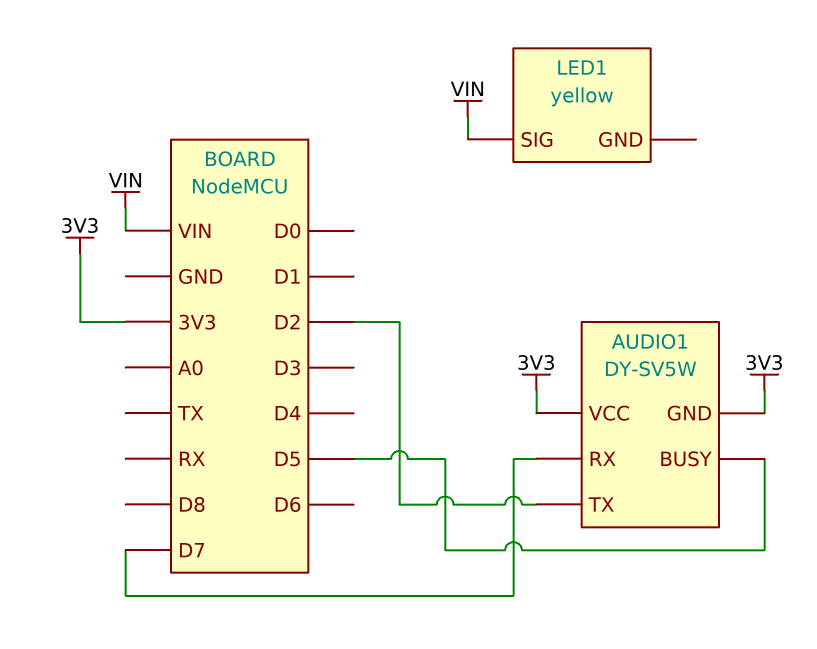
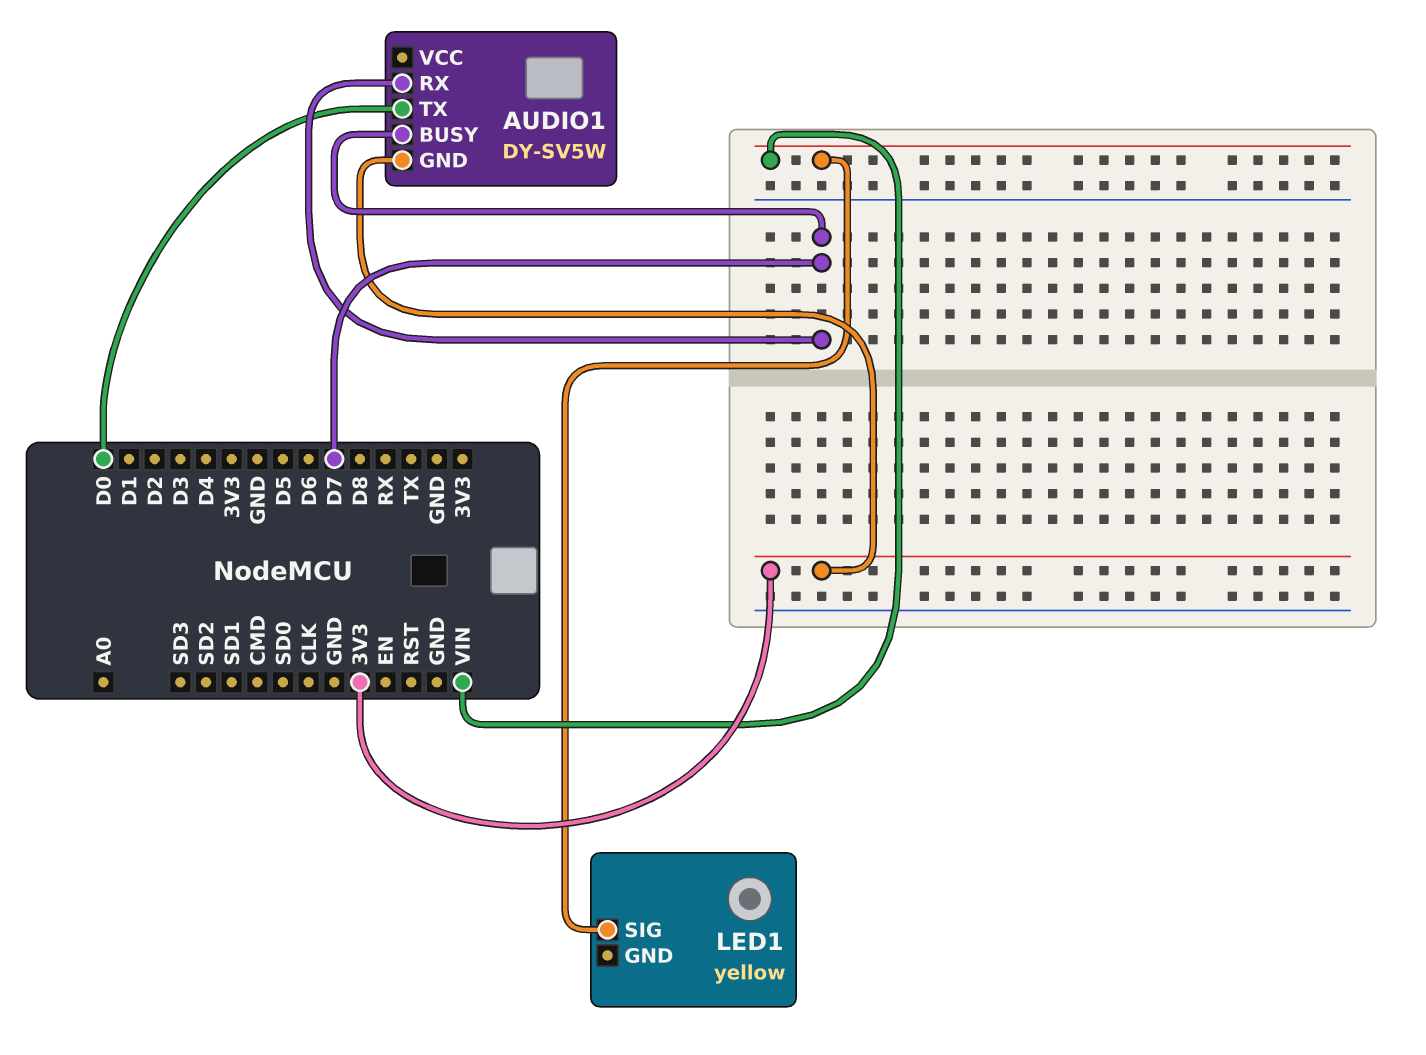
AUDIO1 pin BUSY: D5 -> D7
AUDIO1 pin TX: D2 -> D0
AUDIO1 pin VCC: 3V3 -> none

